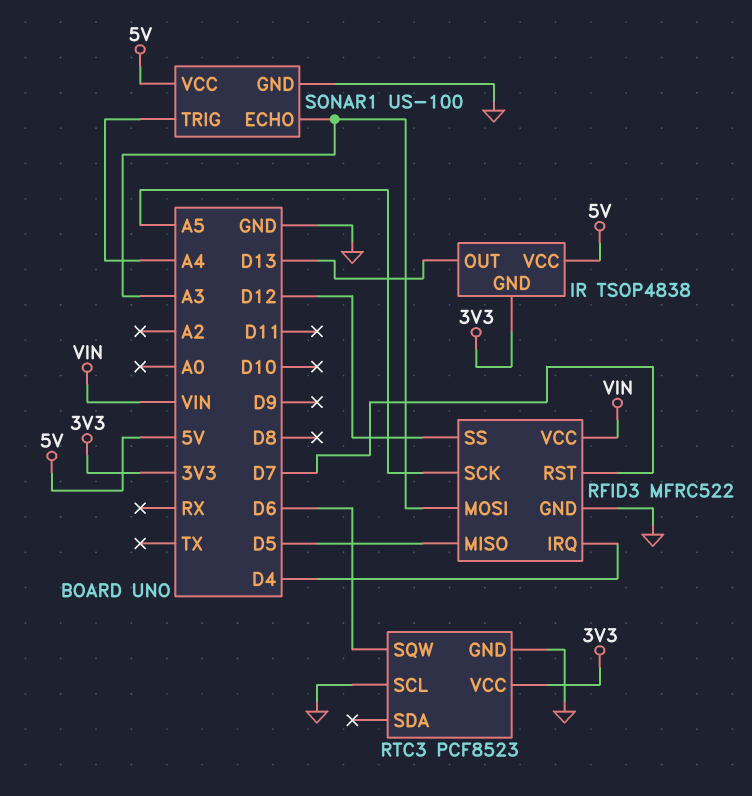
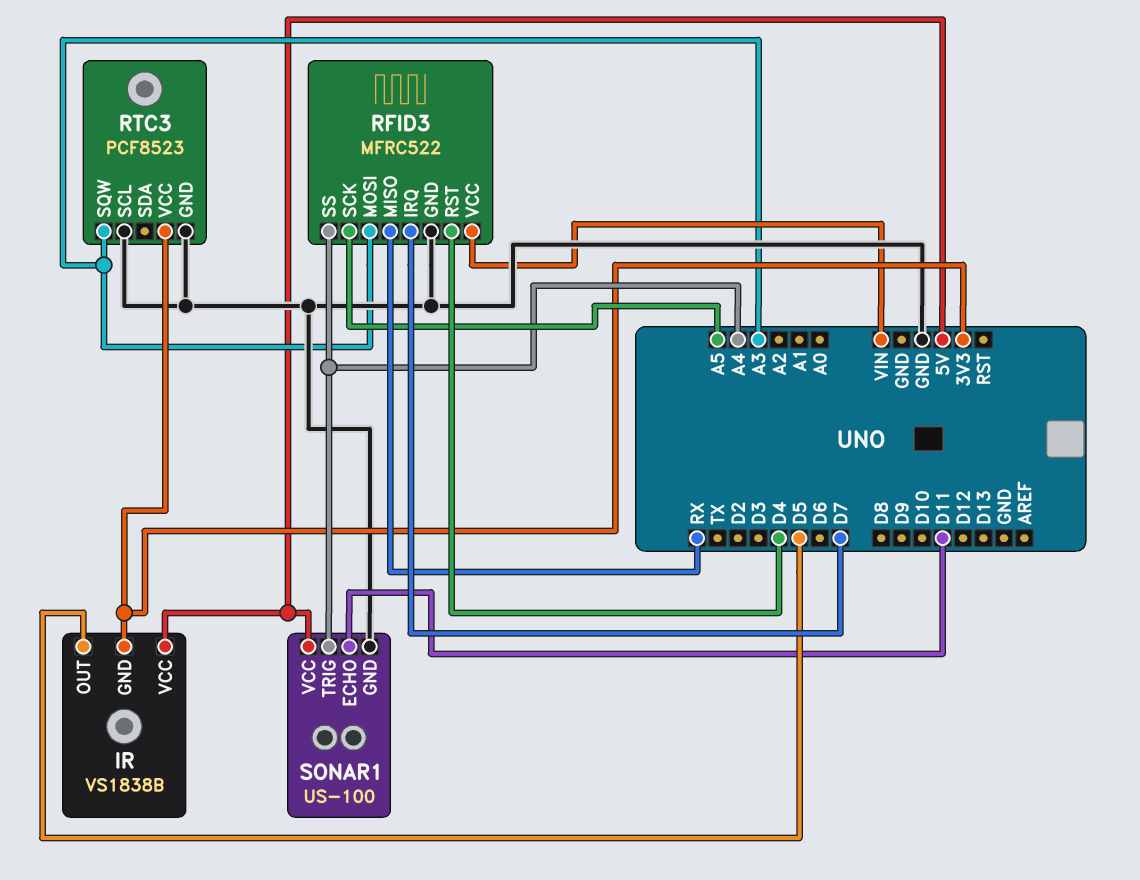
IR: TSOP4838 -> VS1838B
IR pin OUT: D13 -> D5
RFID3 pin IRQ: D4 -> D7
RFID3 pin MISO: D5 -> RX
RFID3 pin RST: D7 -> D4
RFID3 pin SS: D12 -> A4
RTC3 pin SQW: D6 -> A3
SONAR1 pin ECHO: A3 -> D11

